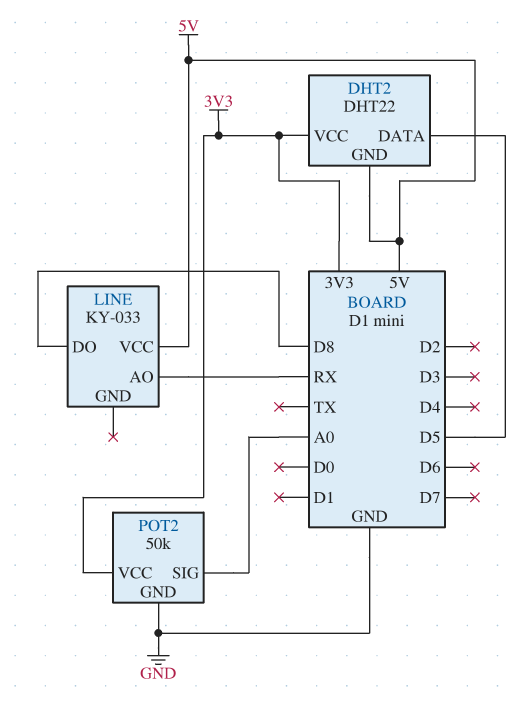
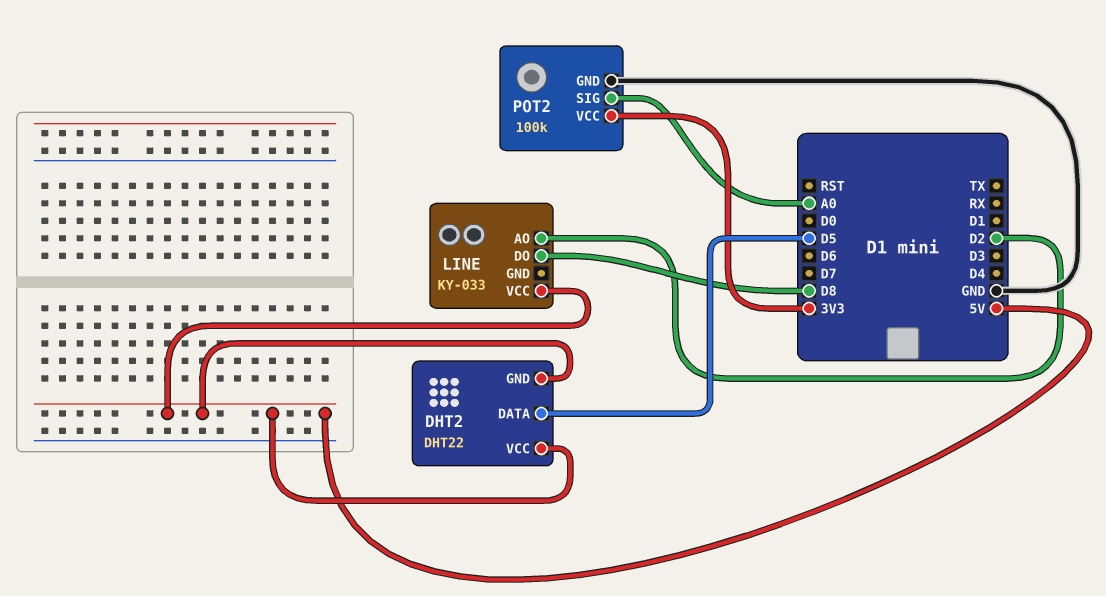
DHT2 pin VCC: 3V3 -> 5V
LINE pin AO: RX -> D2
POT2: 50k -> 100k

